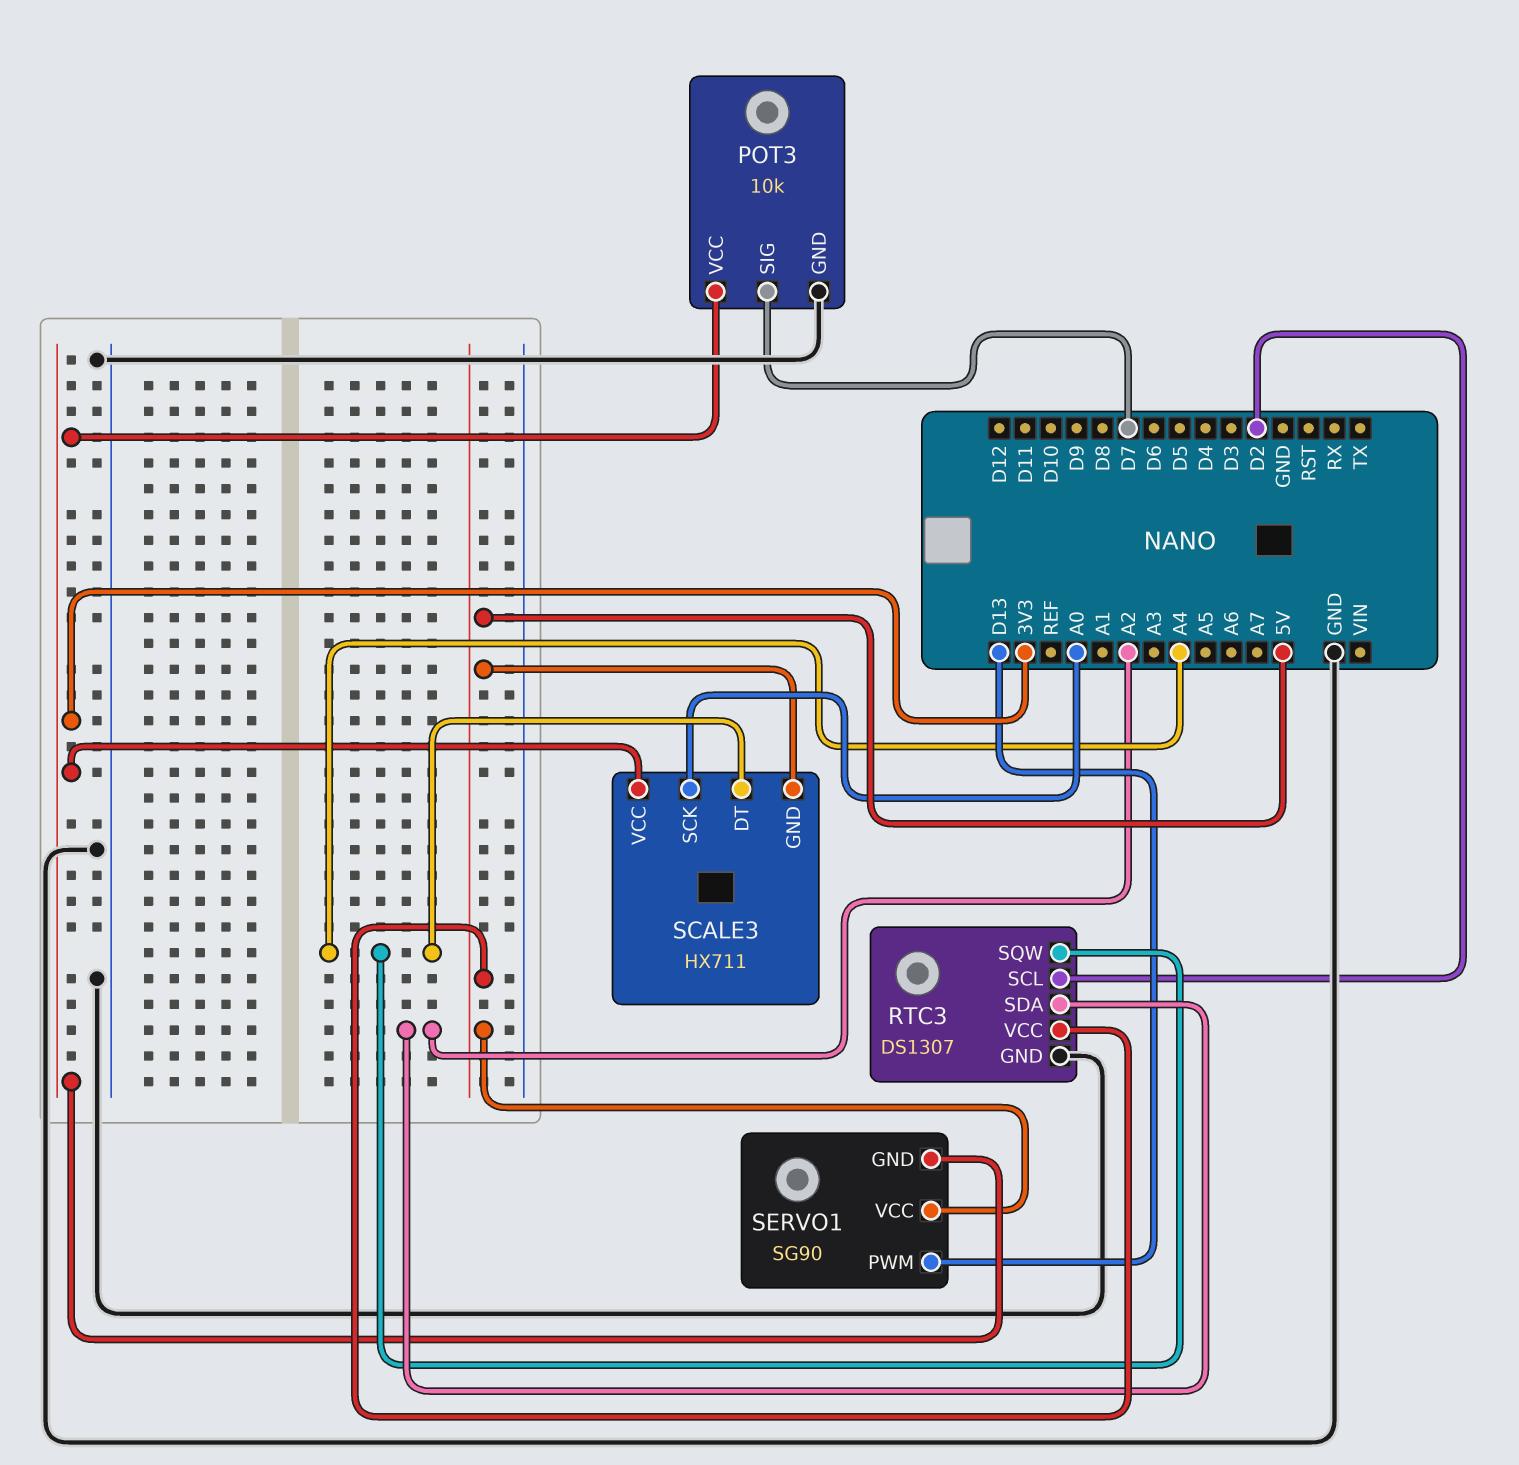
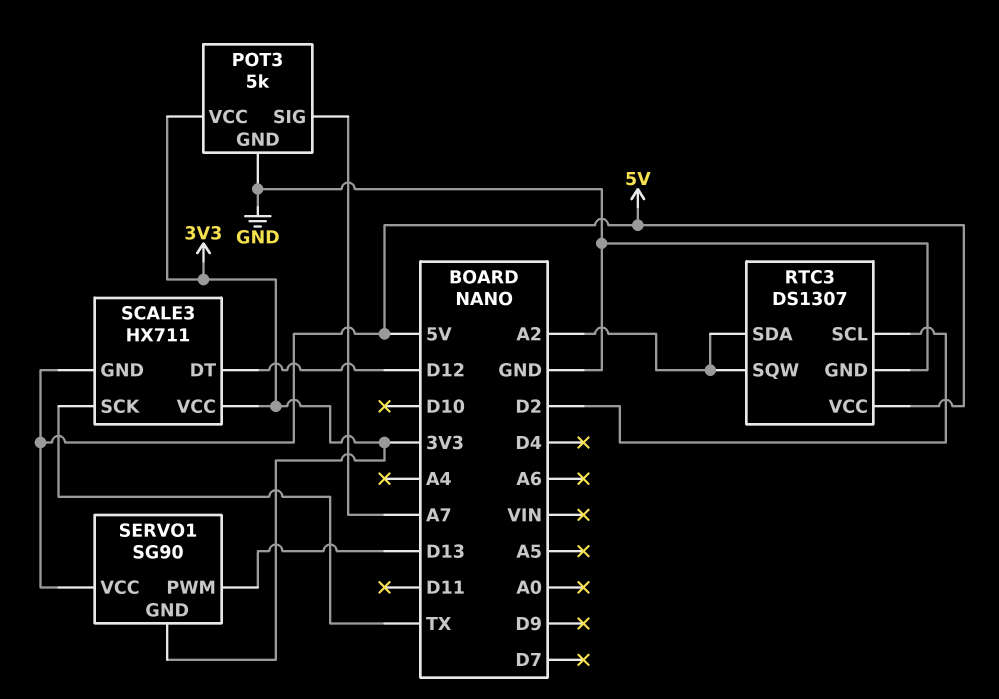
POT3: 10k -> 5k
POT3 pin SIG: D7 -> A7
RTC3 pin SQW: A4 -> A2
SCALE3 pin DT: A4 -> D12
SCALE3 pin SCK: A0 -> TX

